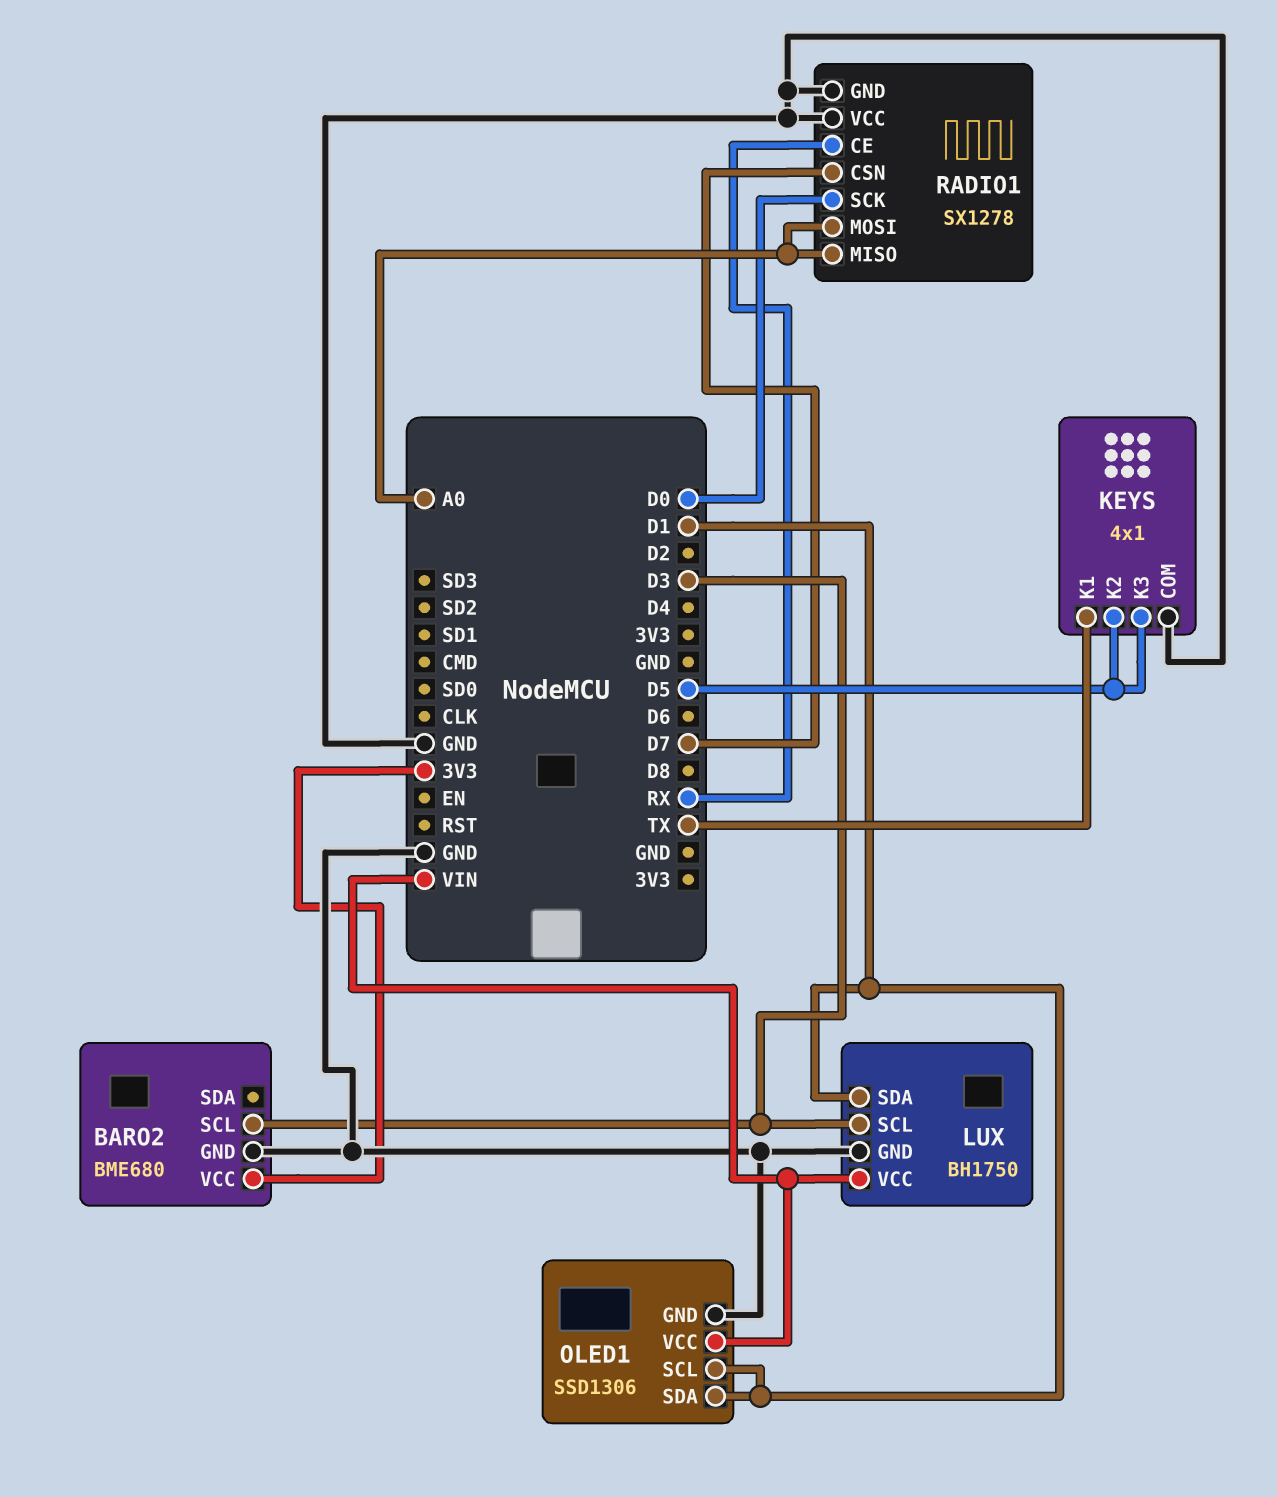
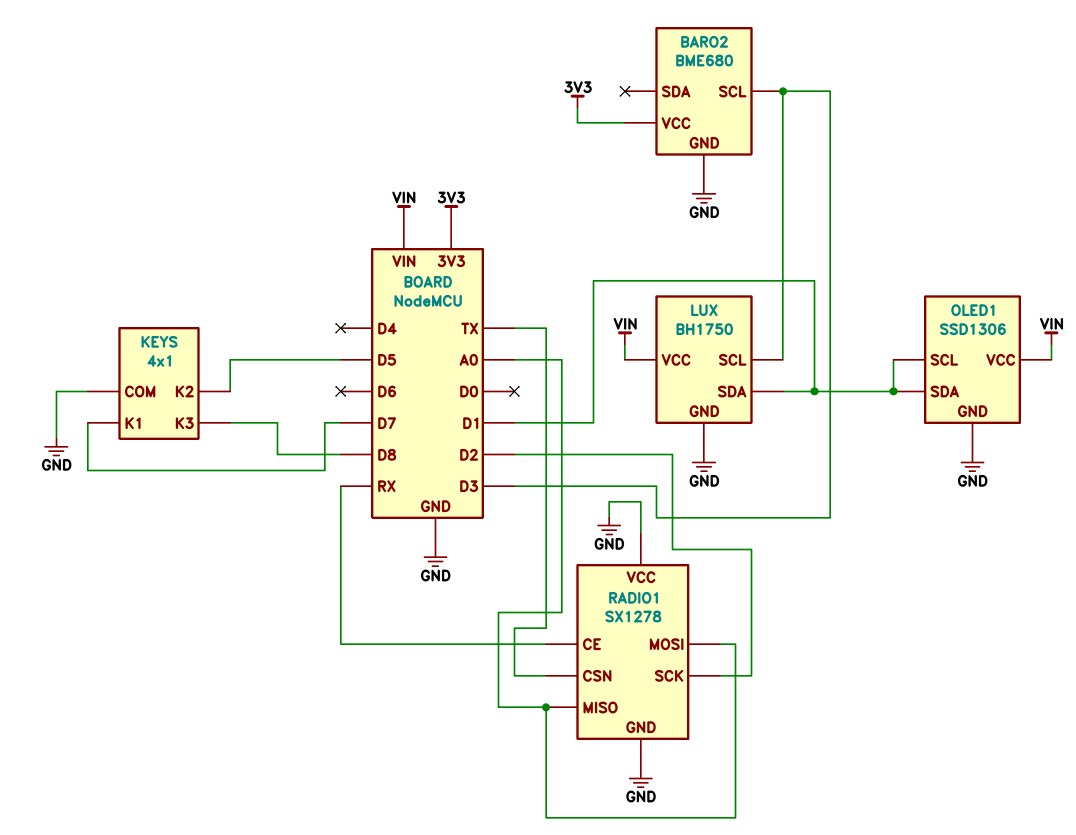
KEYS pin K1: TX -> D7
KEYS pin K3: D5 -> D8
RADIO1 pin CSN: D7 -> TX
RADIO1 pin SCK: D0 -> D2

